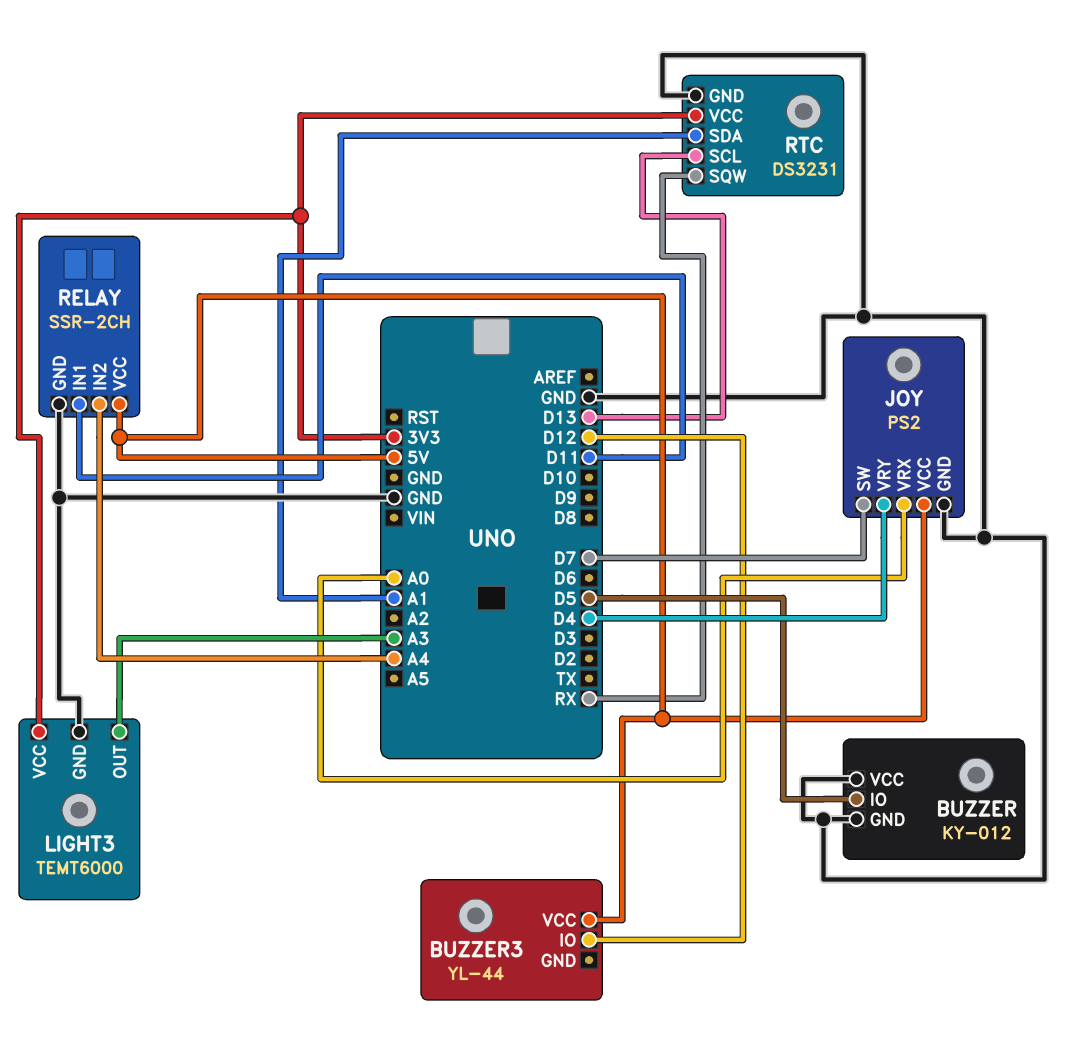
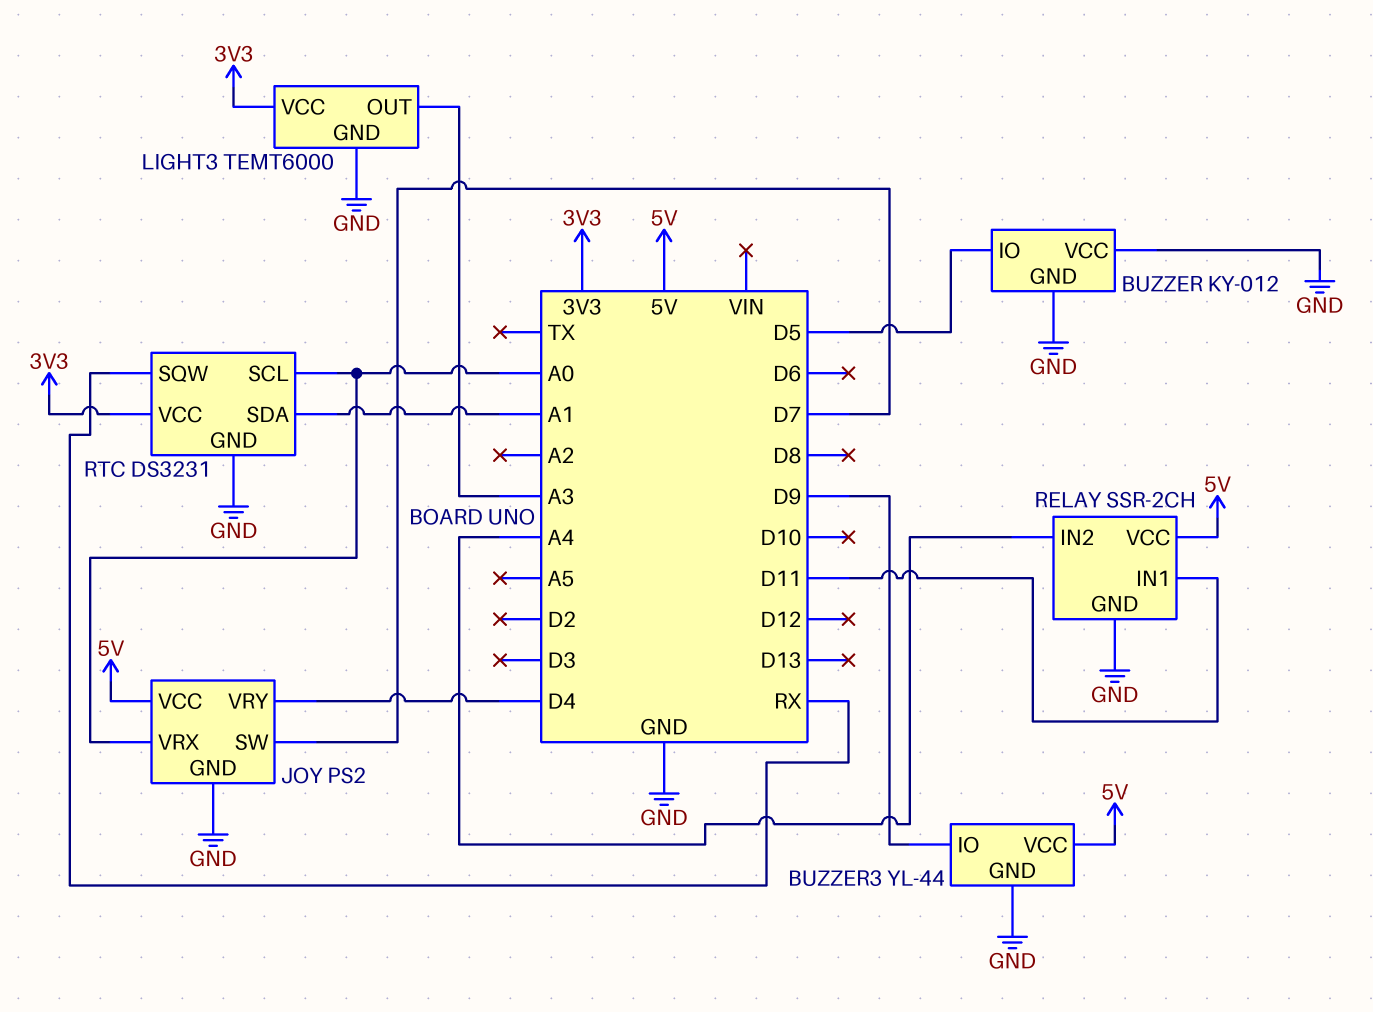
BUZZER3 pin GND: none -> GND
BUZZER3 pin IO: D12 -> D9
RTC pin SCL: D13 -> A0

